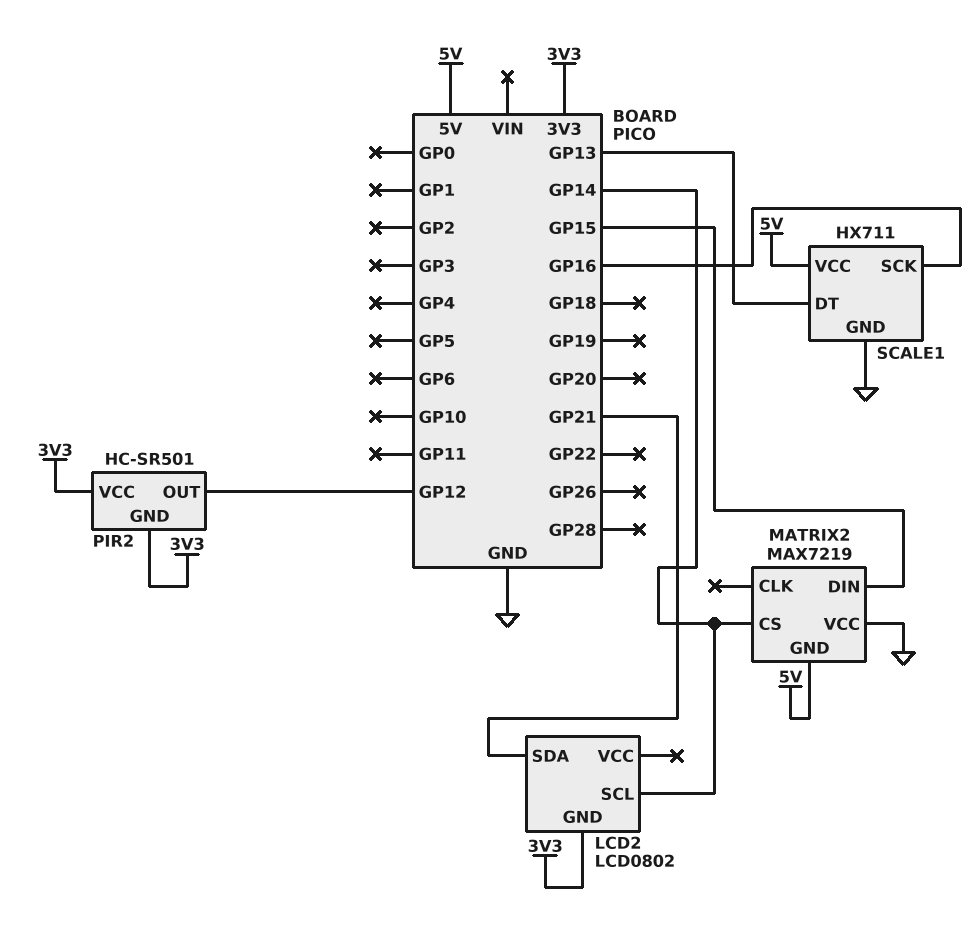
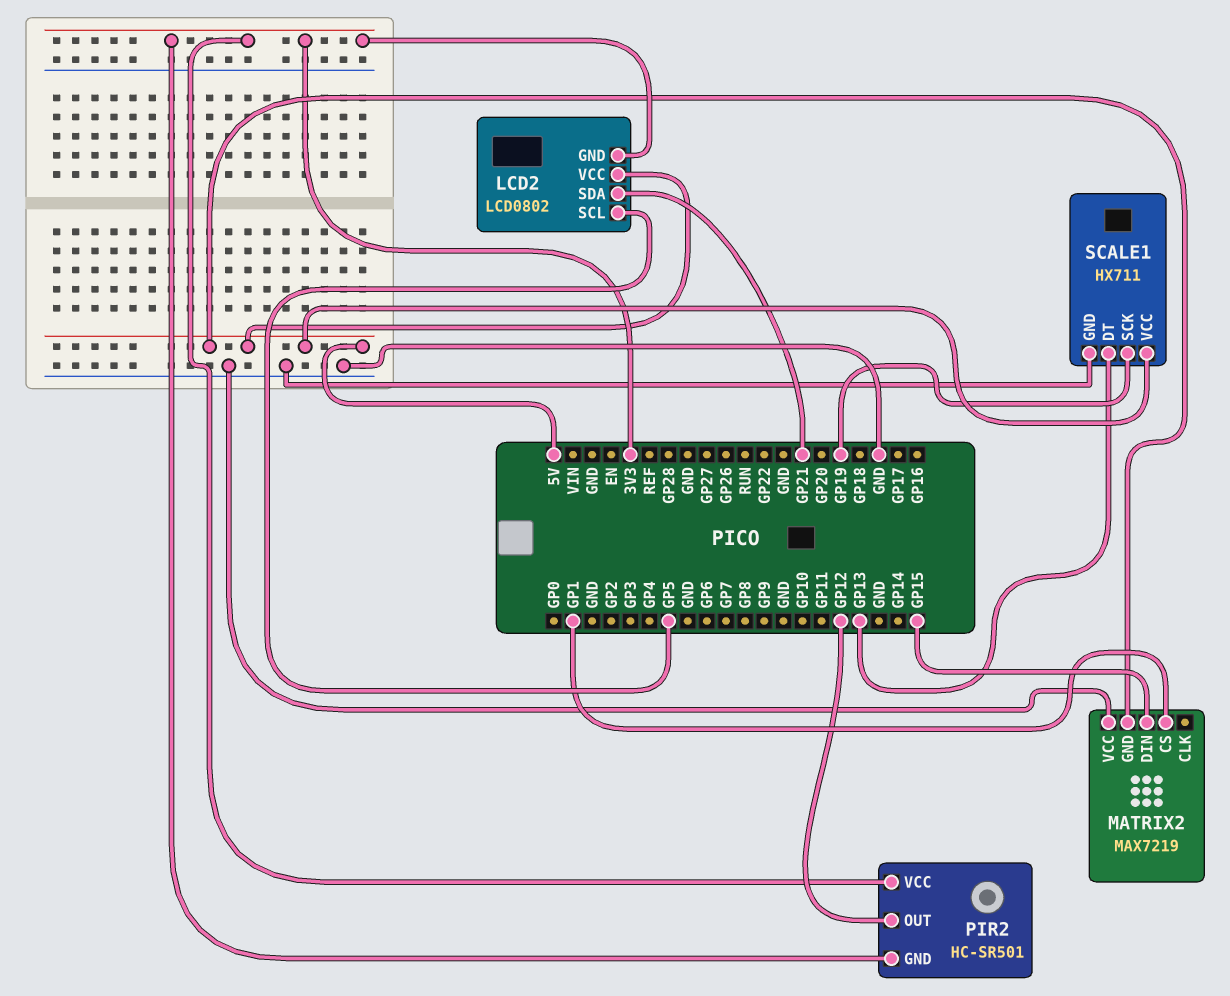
LCD2 pin SCL: GP14 -> GP5
LCD2 pin VCC: none -> 5V
MATRIX2 pin CS: GP14 -> GP1
SCALE1 pin SCK: GP16 -> GP19

